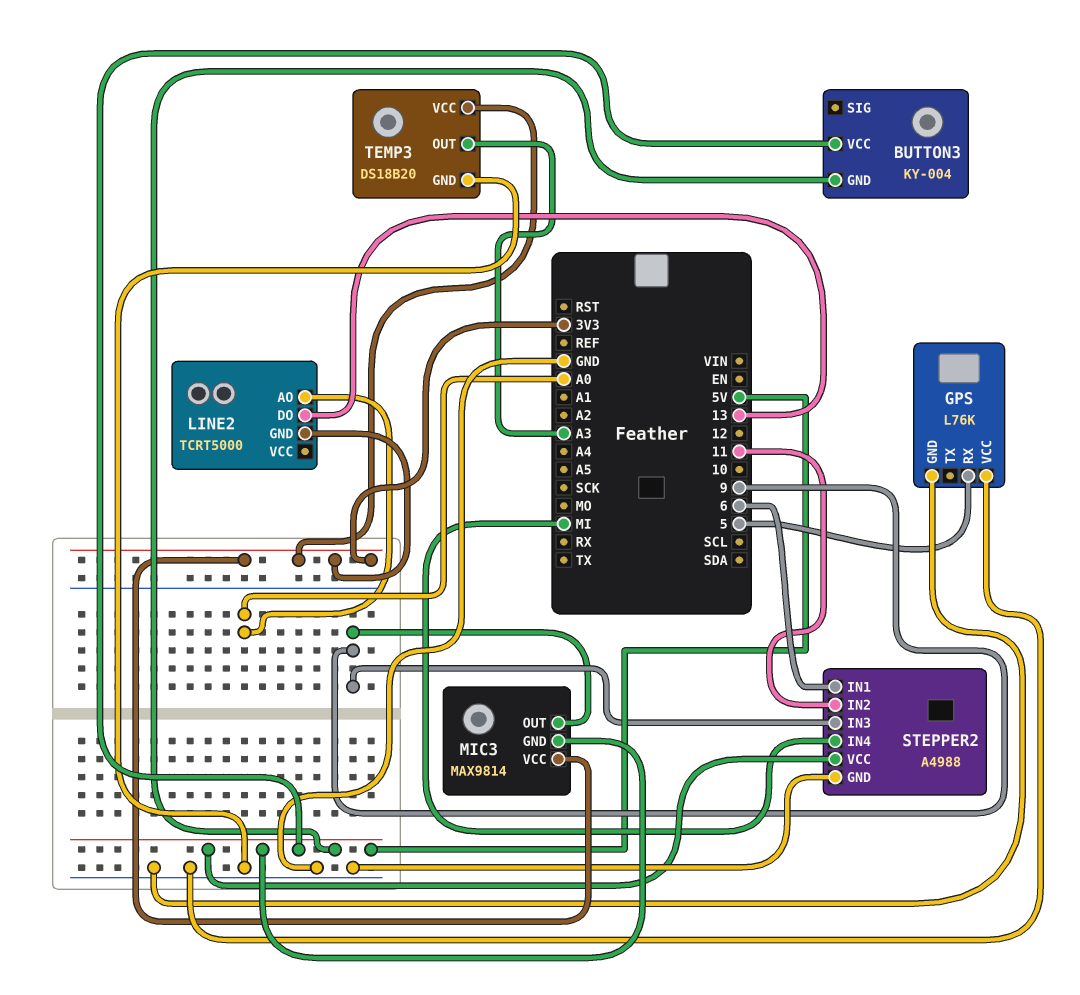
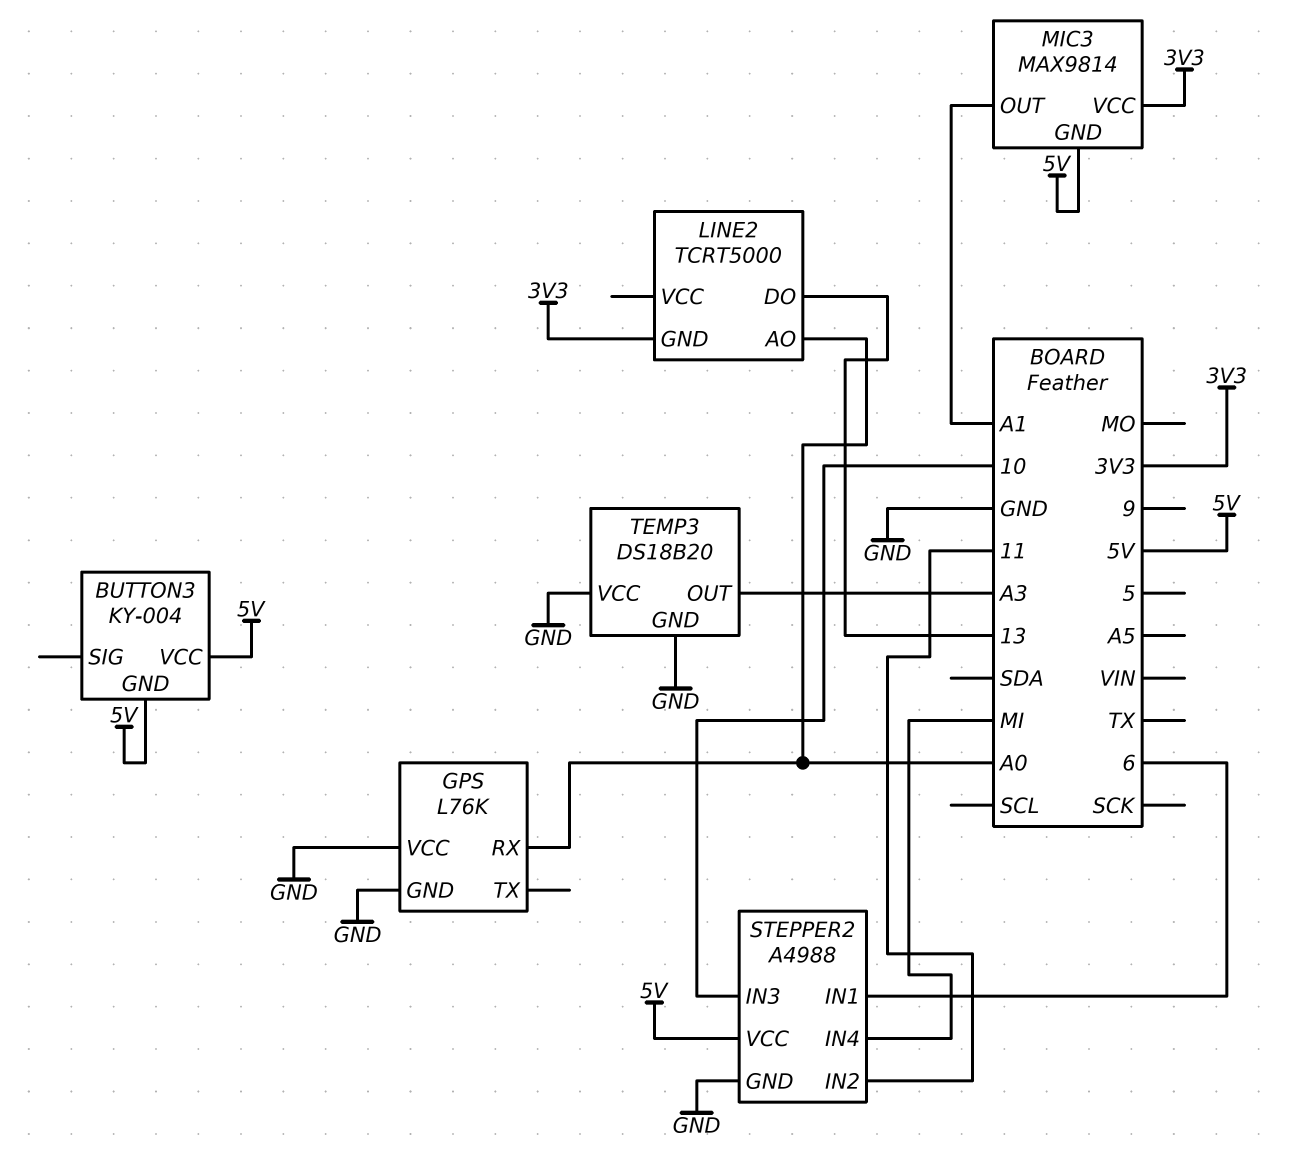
GPS pin RX: 5 -> A0
MIC3 pin OUT: 9 -> A1
STEPPER2 pin IN3: 9 -> 10
TEMP3 pin VCC: 3V3 -> GND

